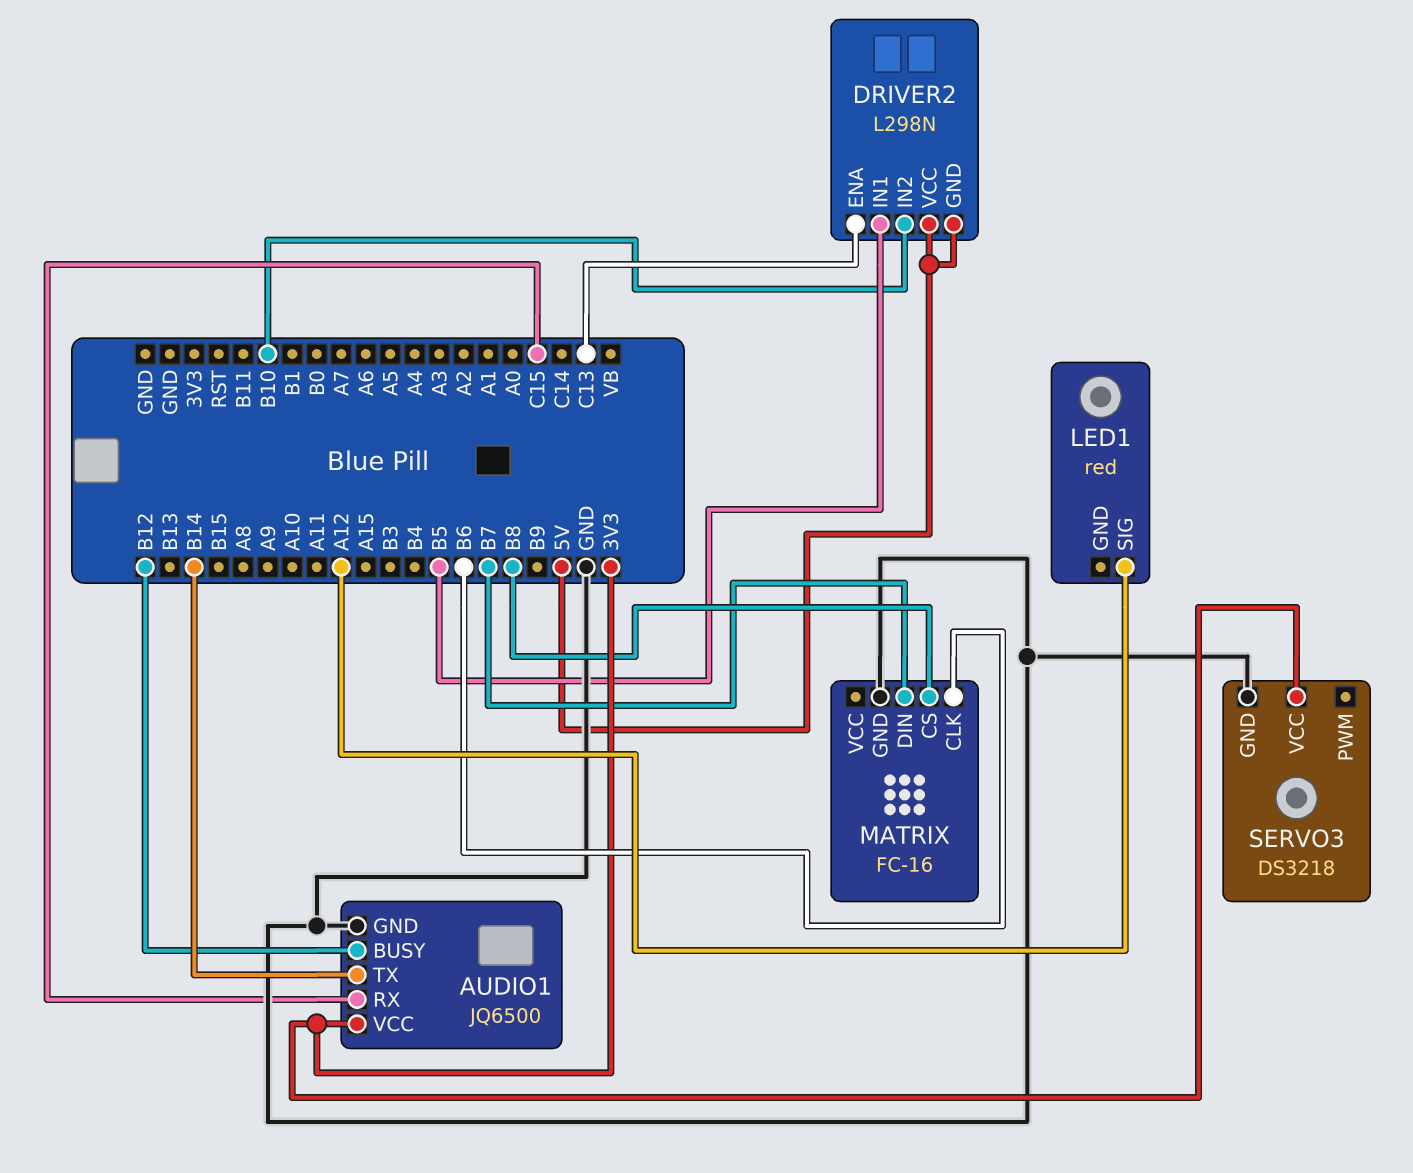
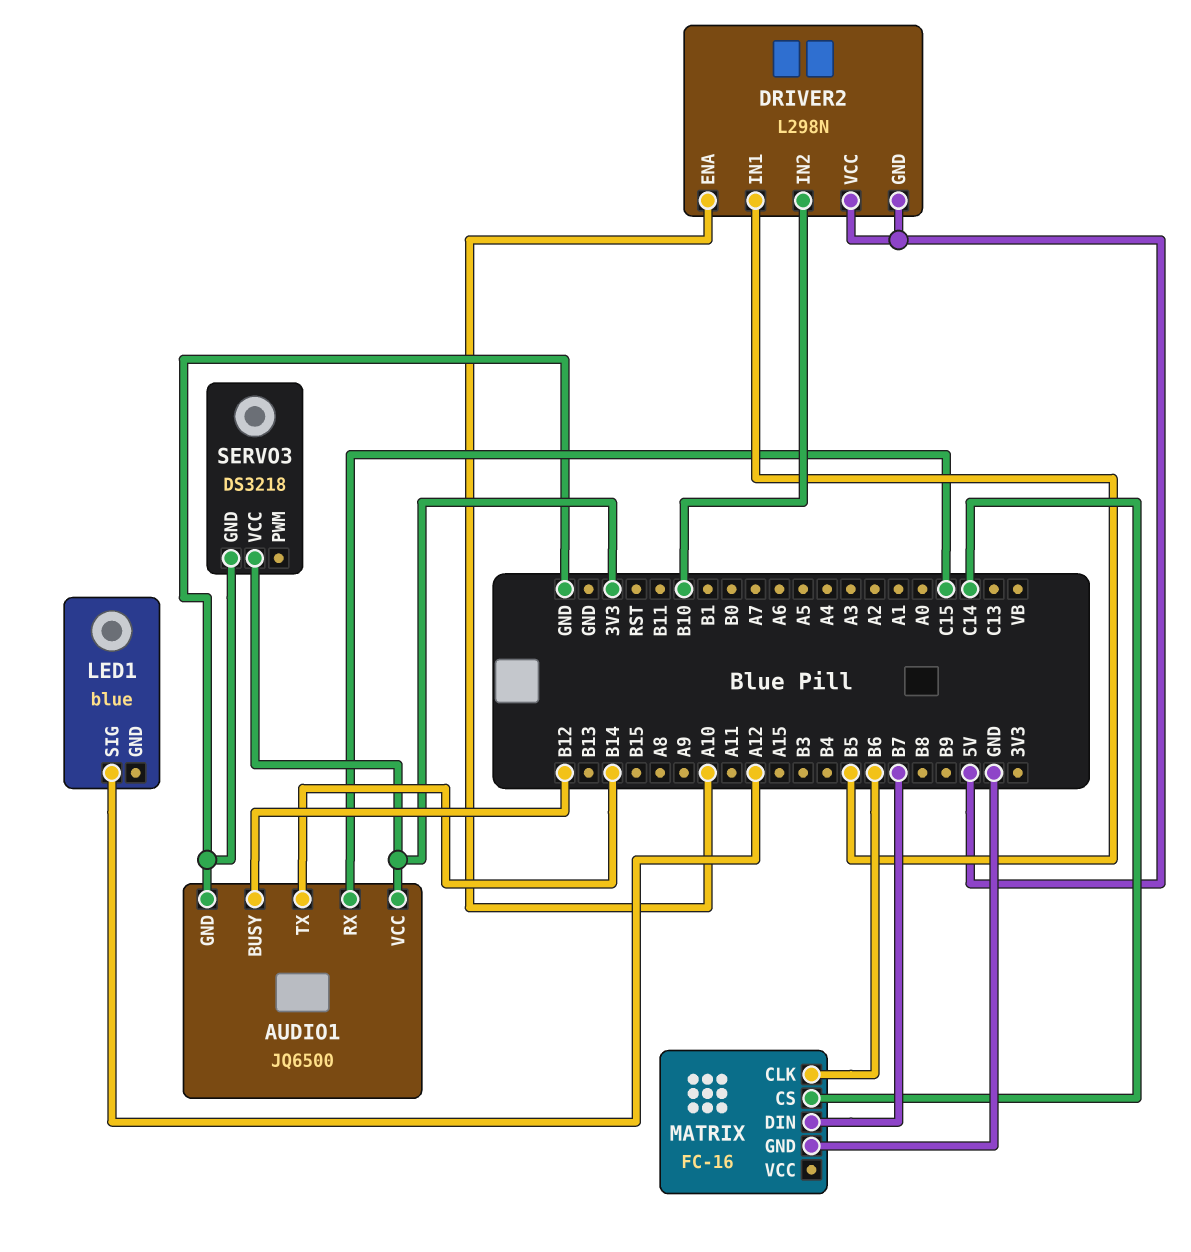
DRIVER2 pin ENA: C13 -> A10
LED1: red -> blue
MATRIX pin CS: B8 -> C14

